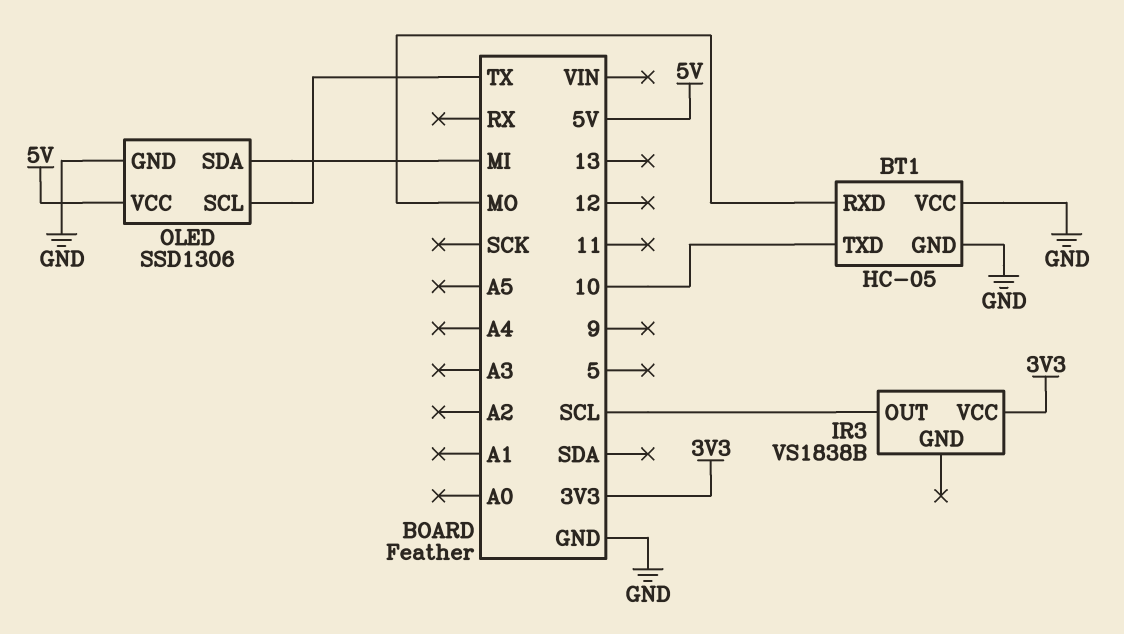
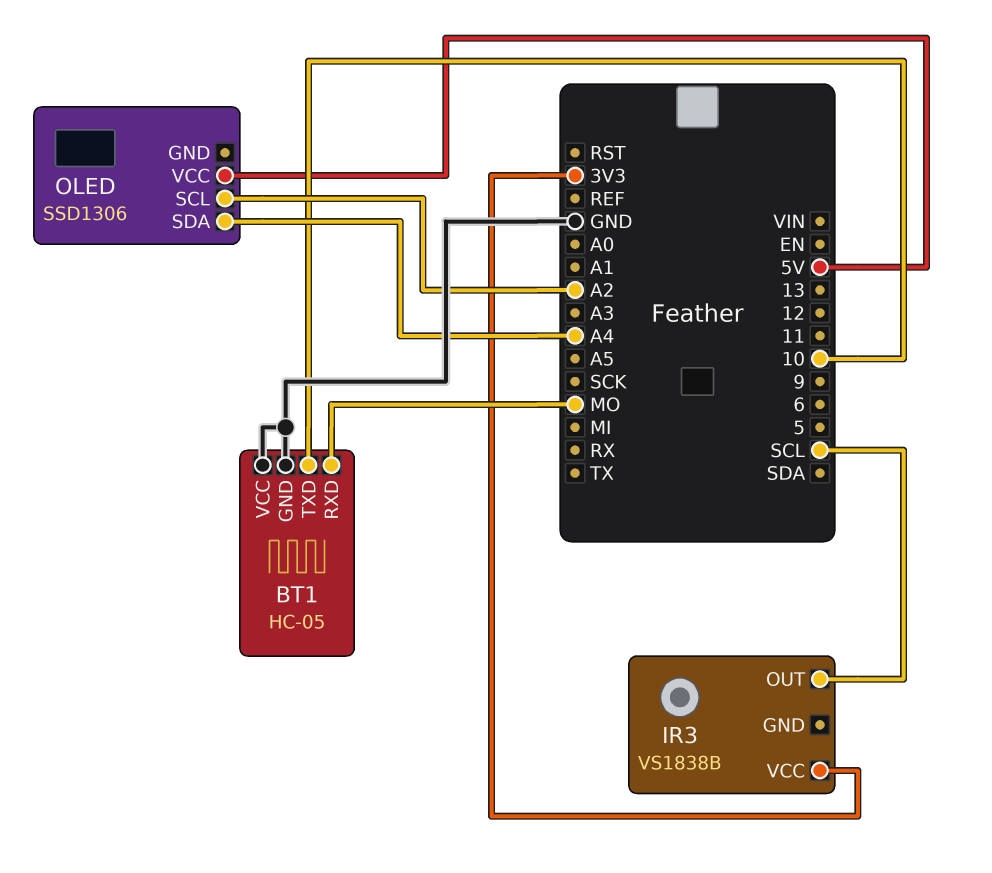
OLED pin GND: GND -> none
OLED pin SCL: TX -> A2
OLED pin SDA: MI -> A4

